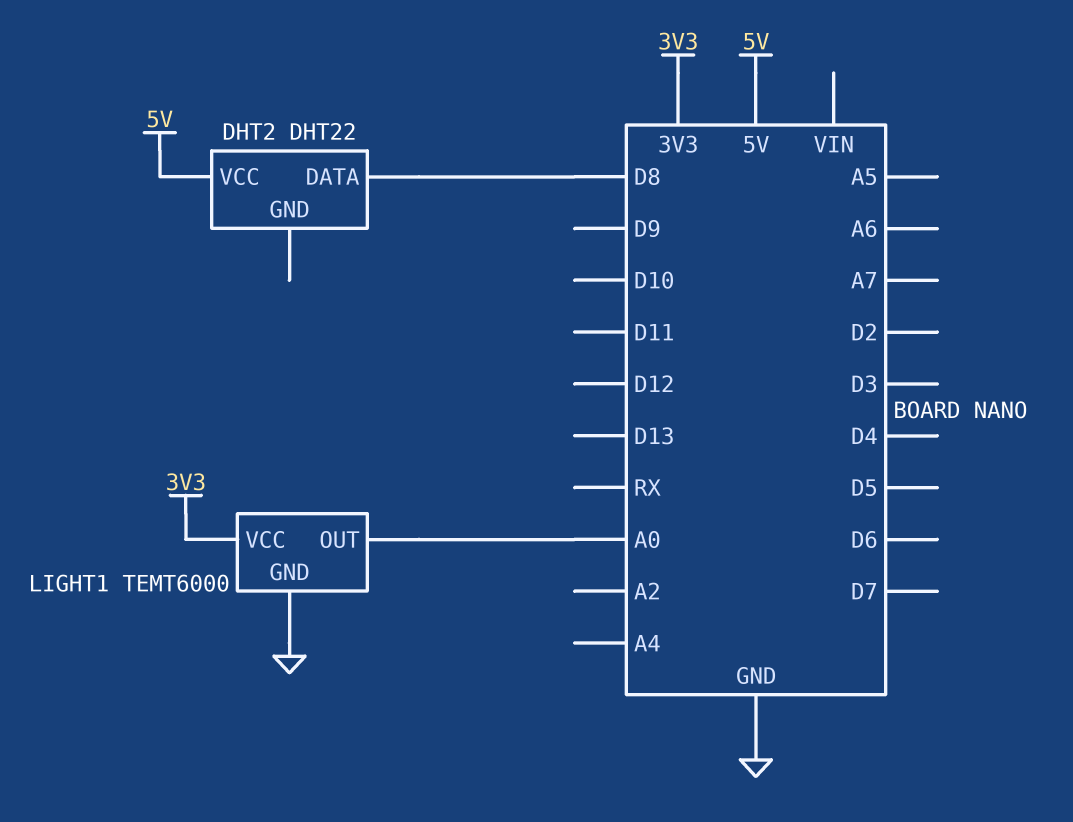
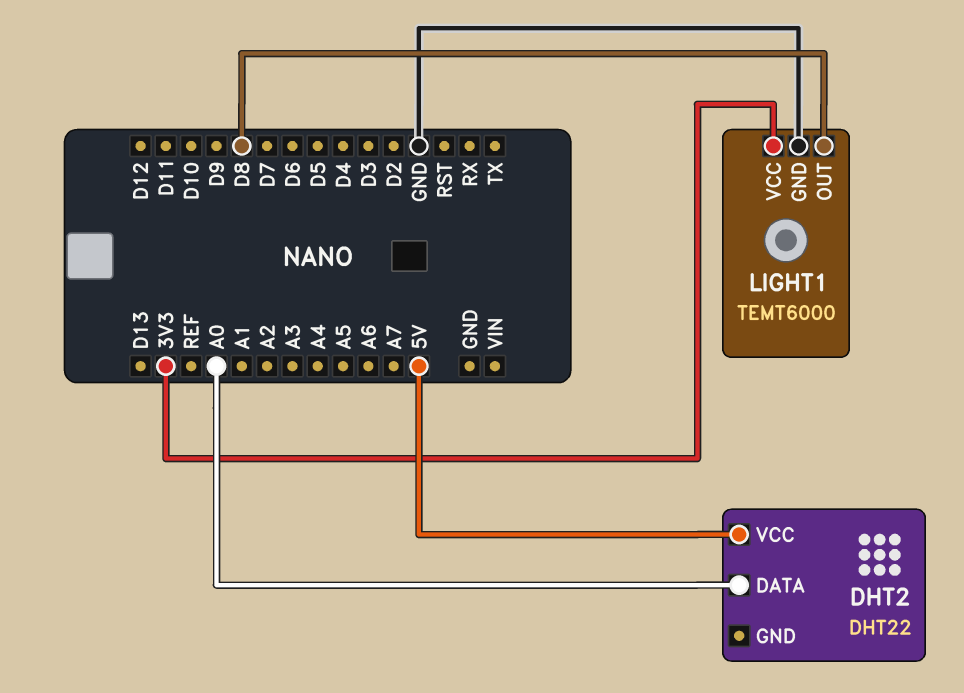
DHT2 pin DATA: D8 -> A0
LIGHT1 pin OUT: A0 -> D8

